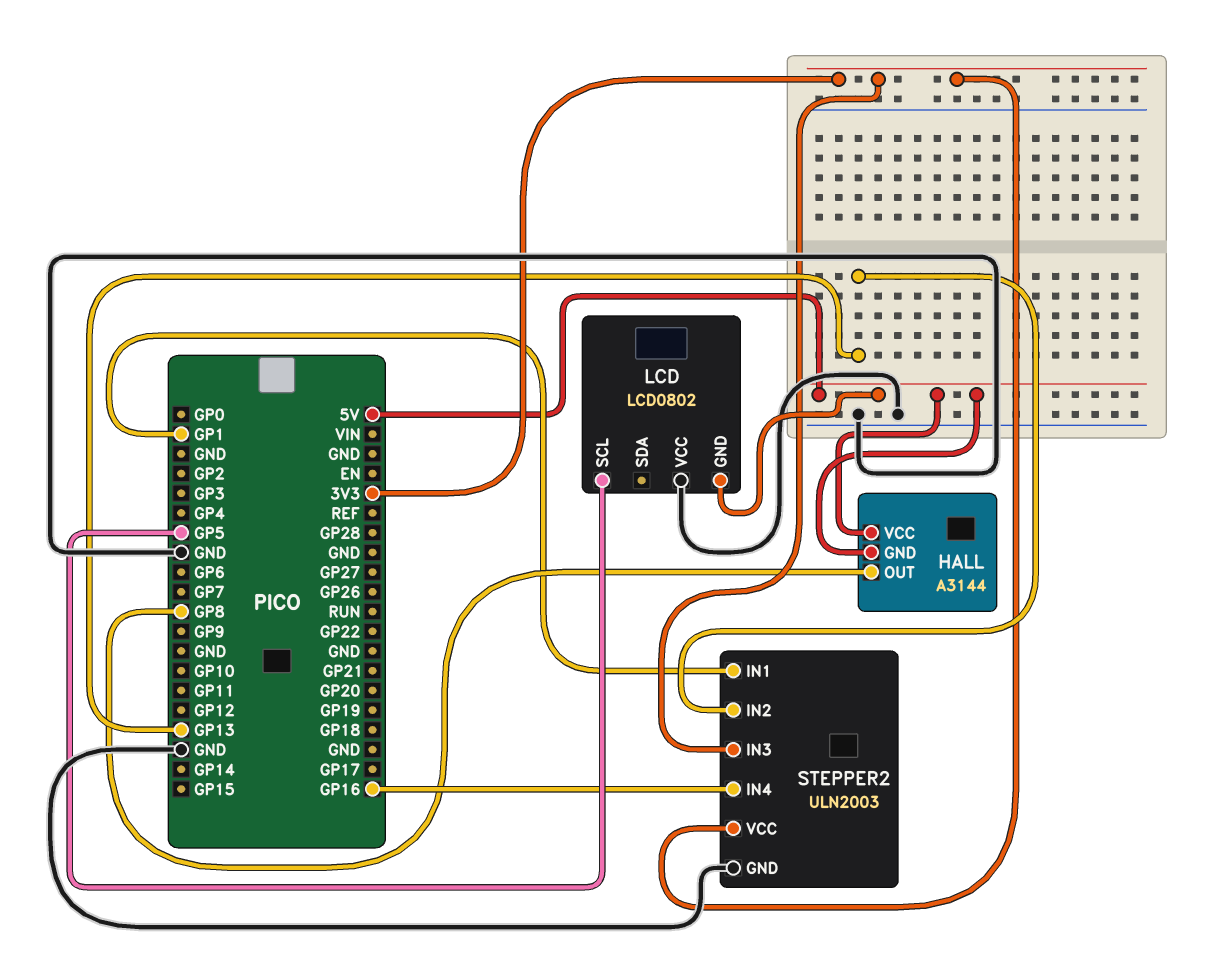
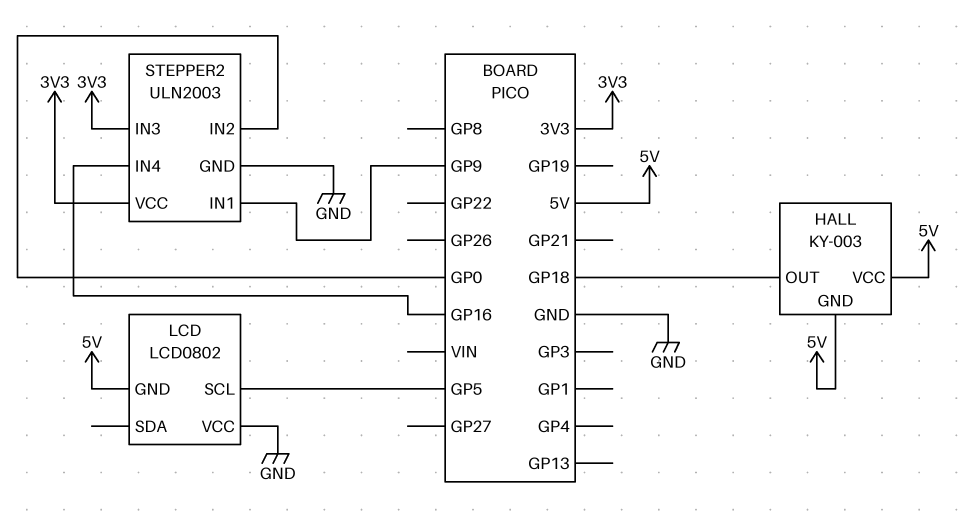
HALL: A3144 -> KY-003
HALL pin OUT: GP8 -> GP18
STEPPER2 pin IN1: GP1 -> GP9
STEPPER2 pin IN2: GP13 -> GP0

